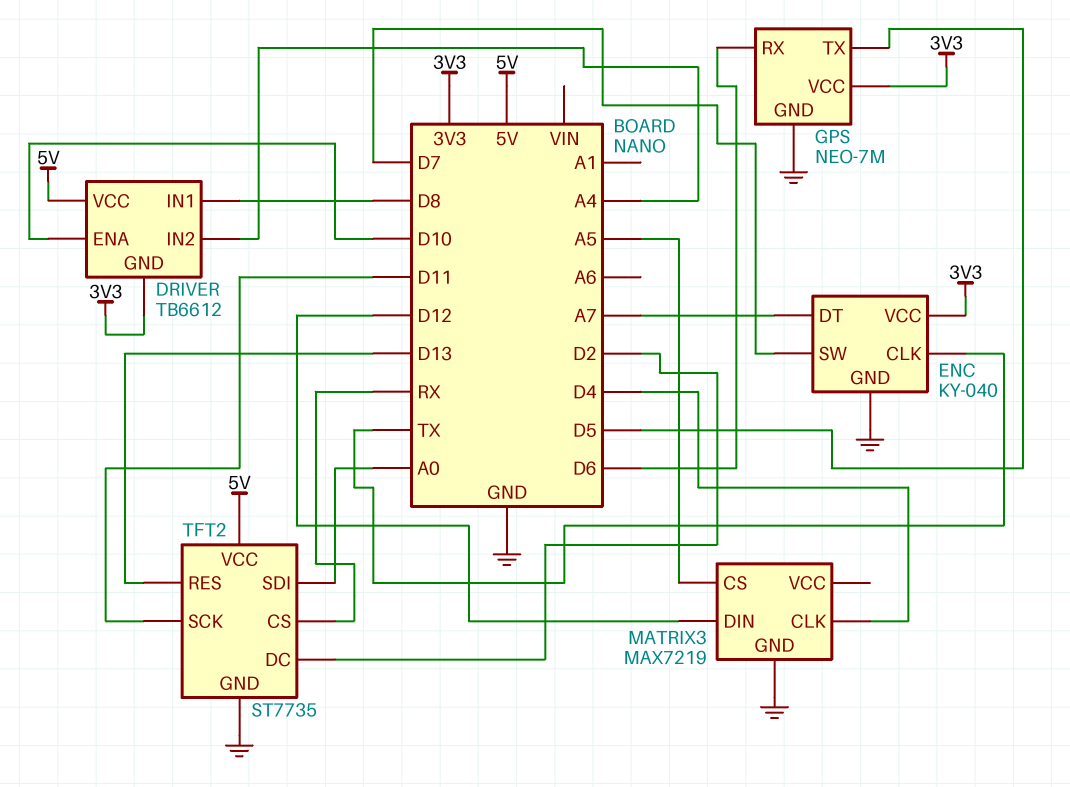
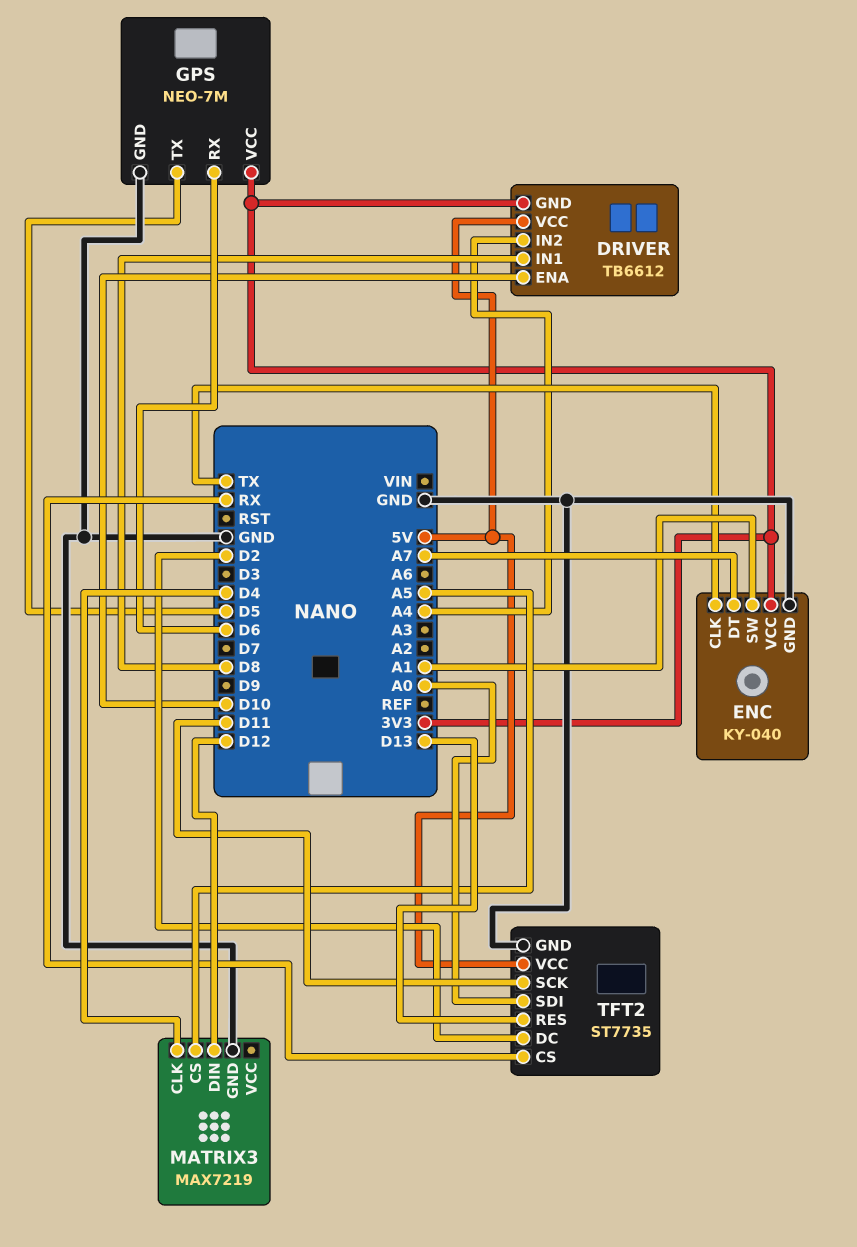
ENC pin SW: D7 -> A1

